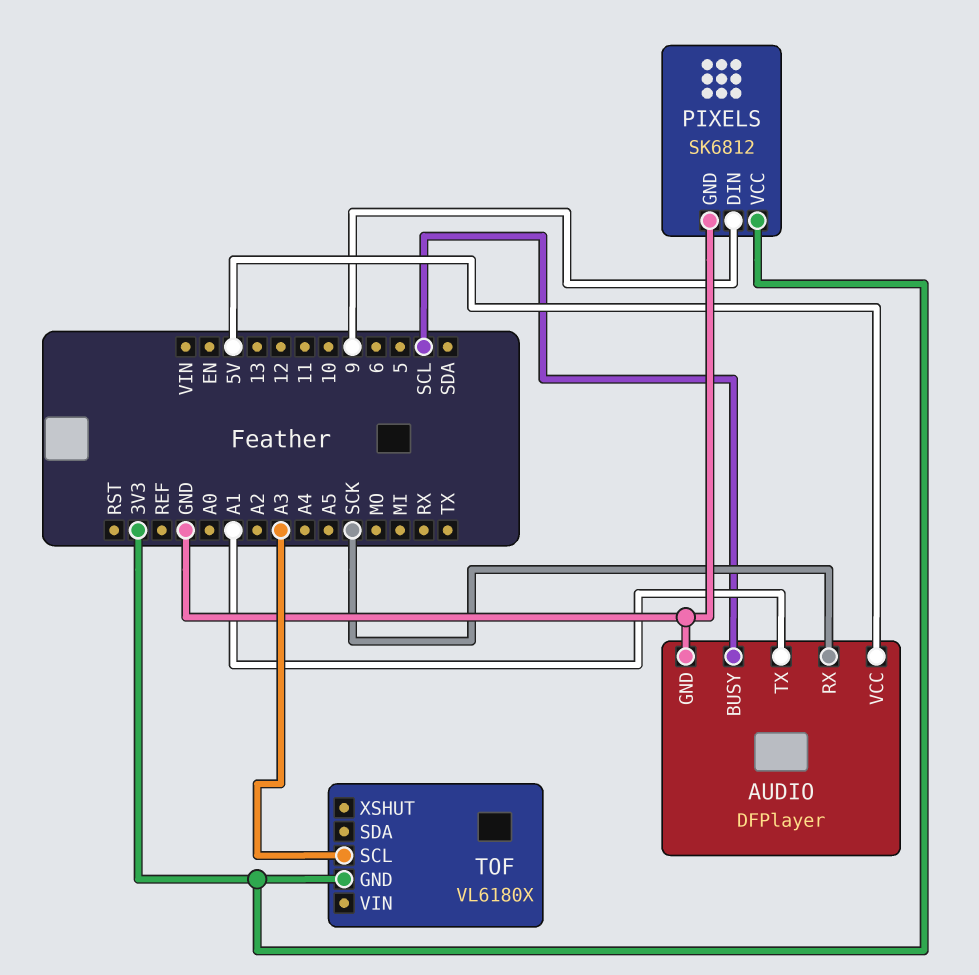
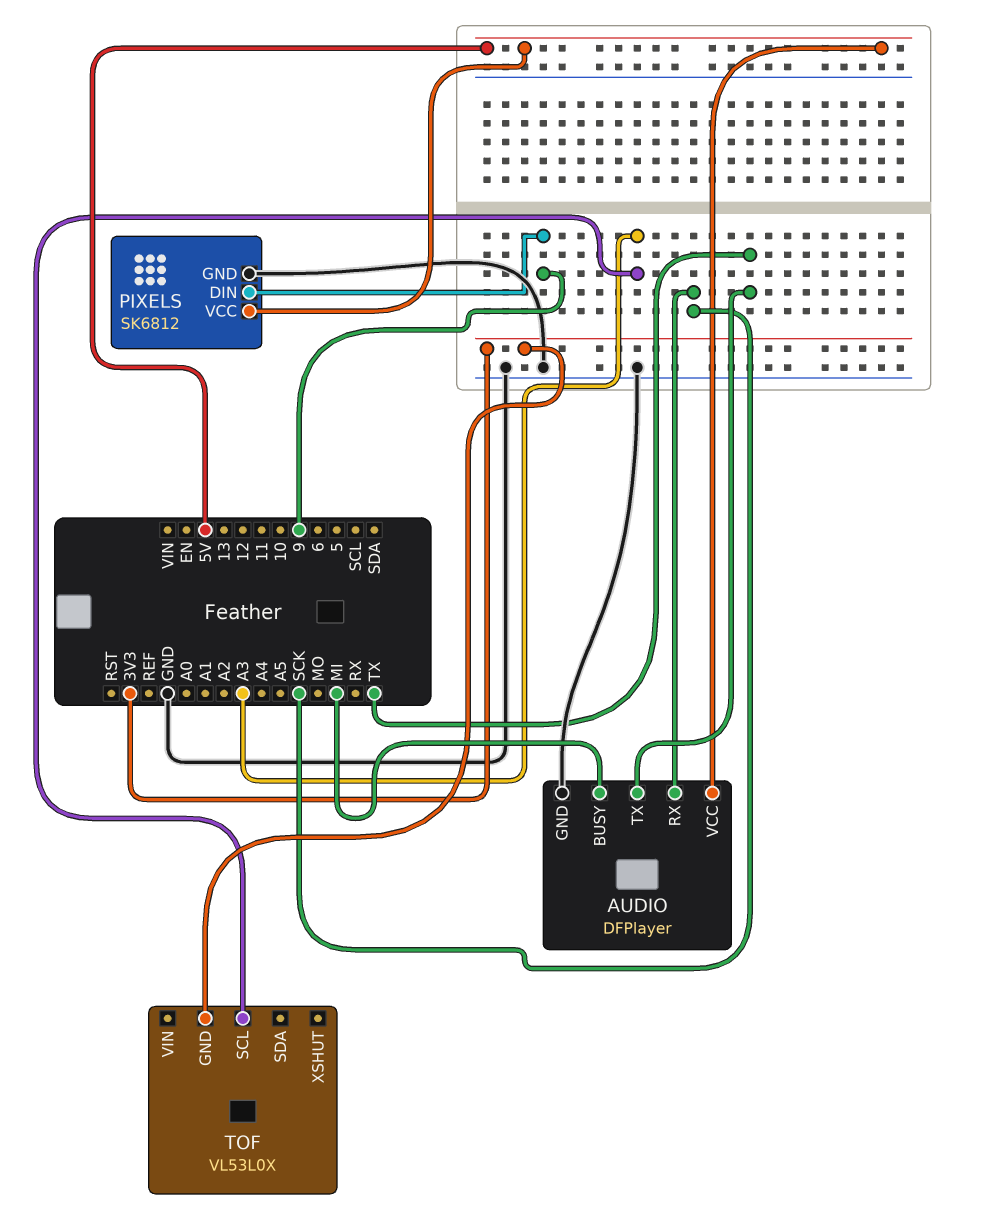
AUDIO pin BUSY: SCL -> MI
AUDIO pin TX: A1 -> TX
PIXELS pin VCC: 3V3 -> 5V
TOF: VL6180X -> VL53L0X

